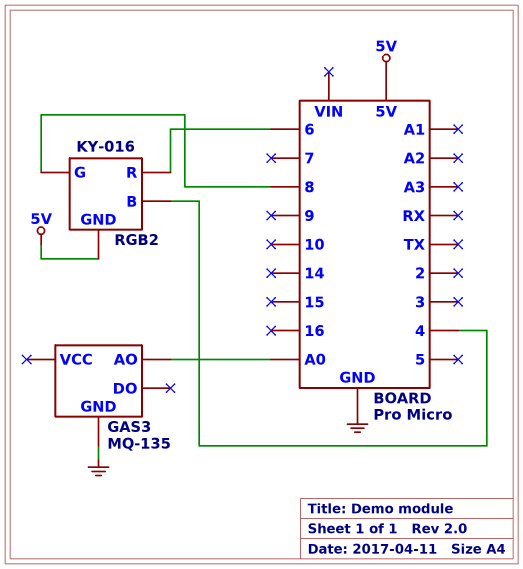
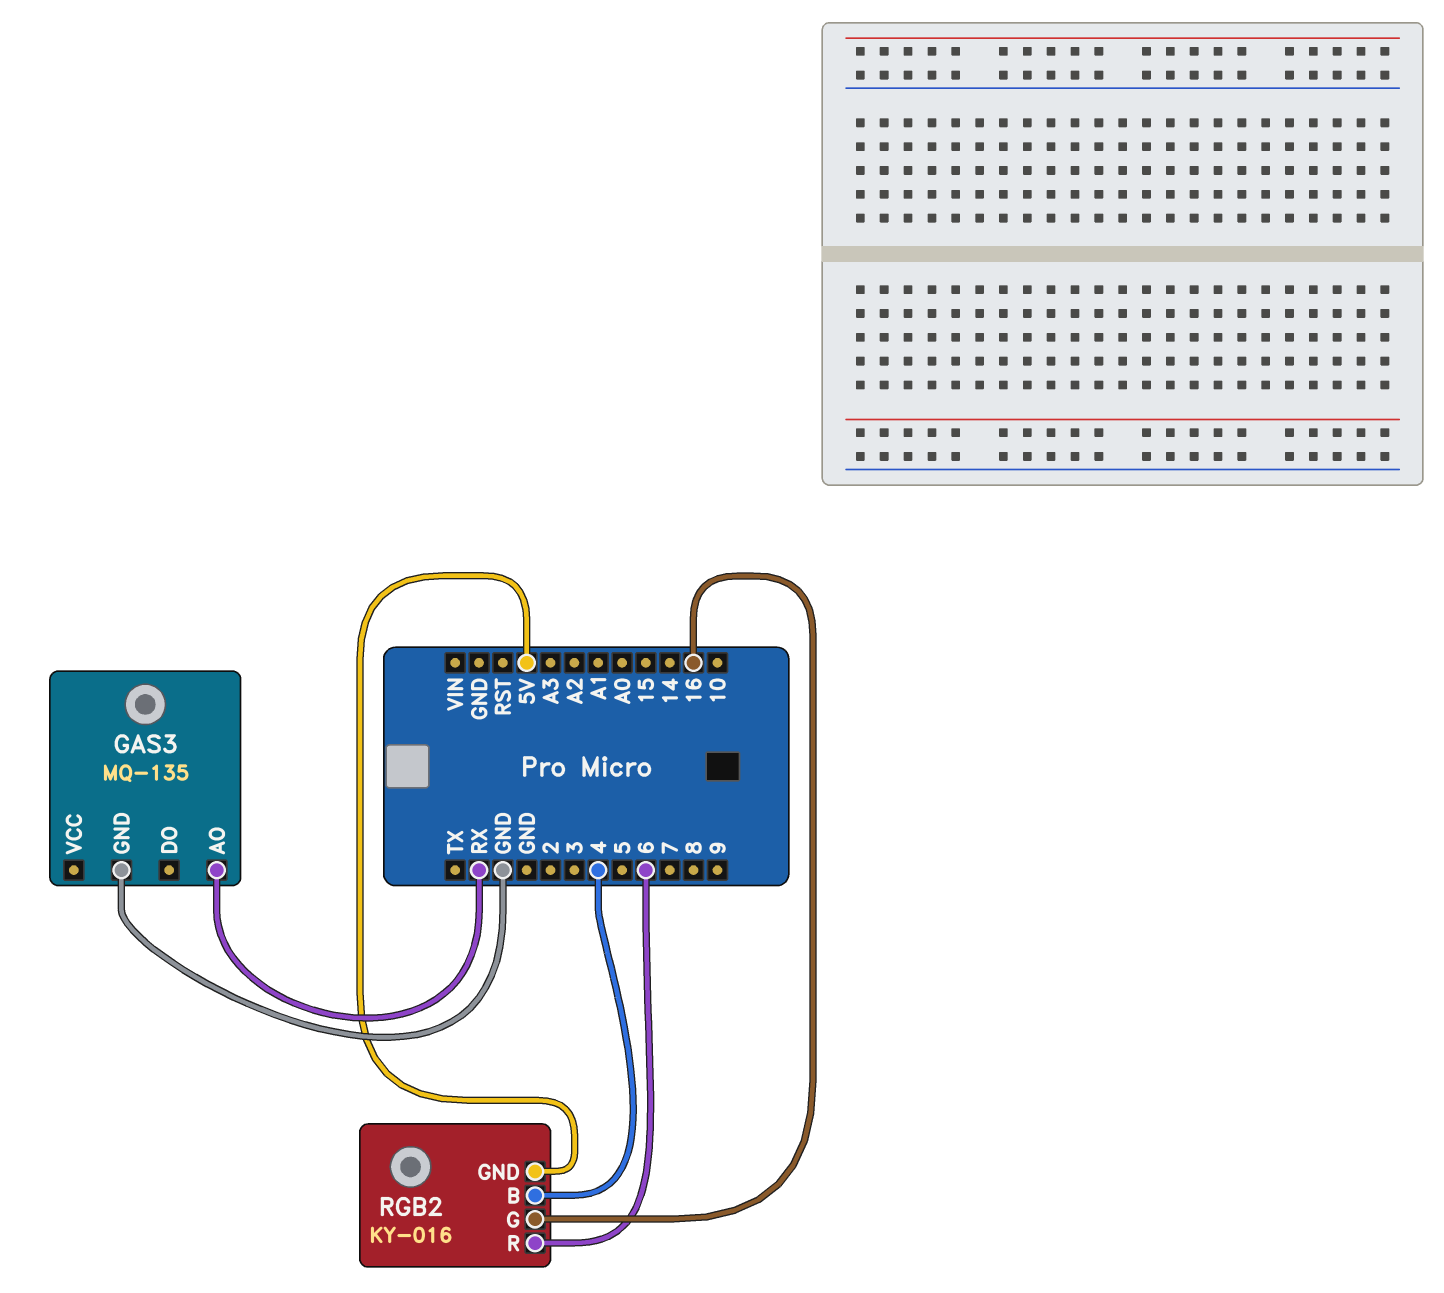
GAS3 pin AO: A0 -> RX
RGB2 pin G: 8 -> 16

